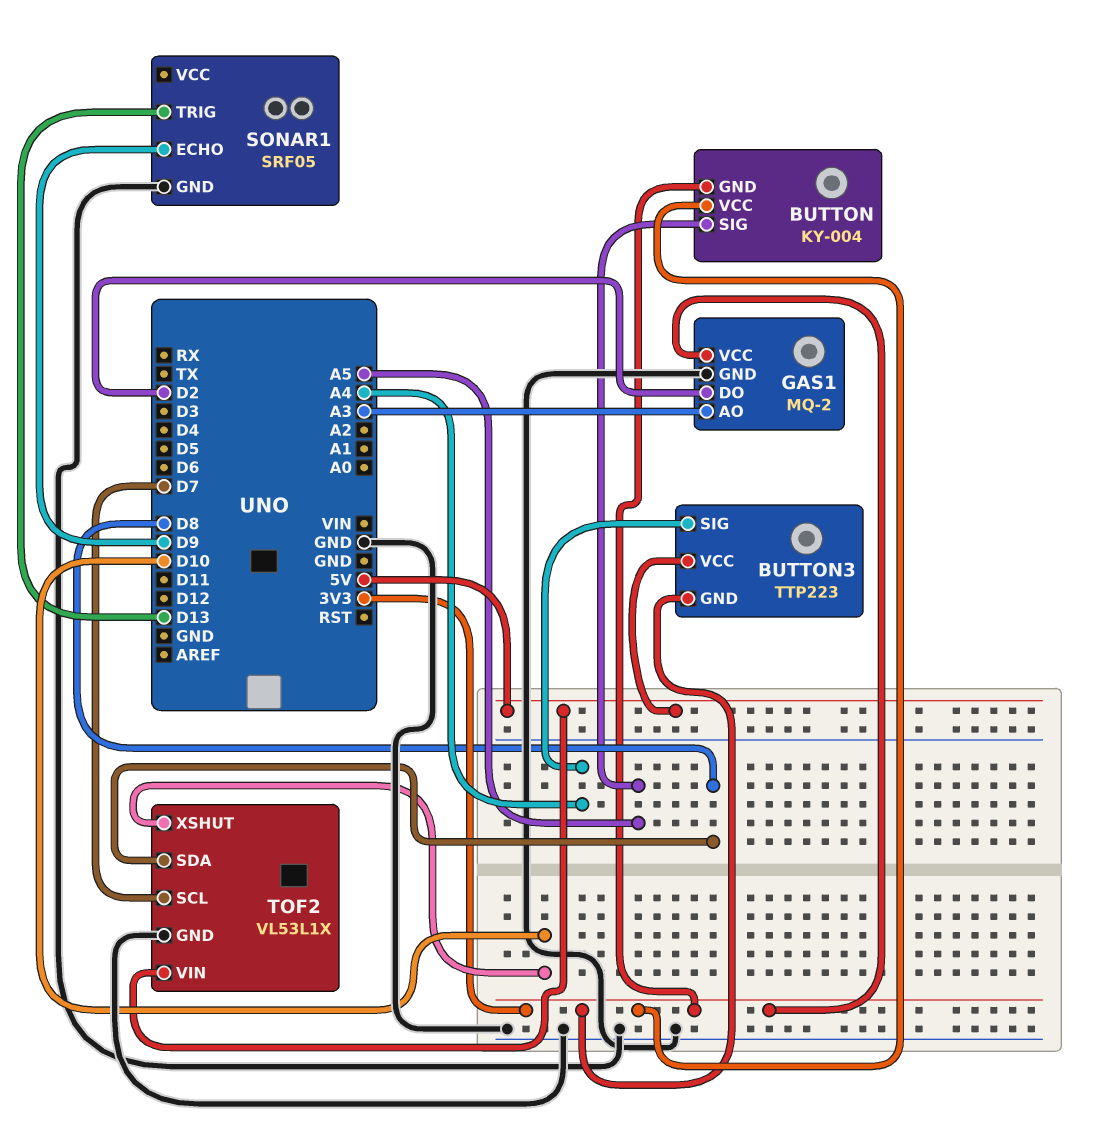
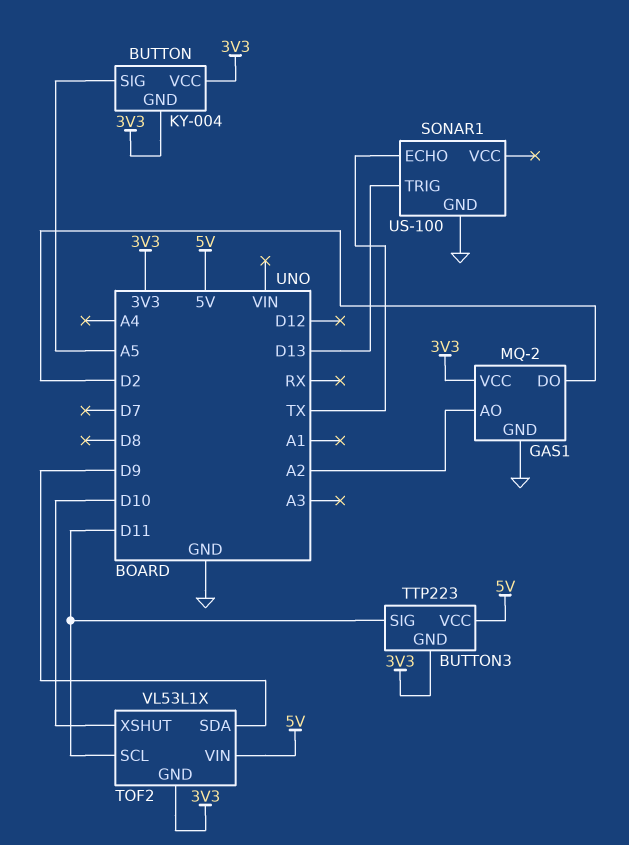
BUTTON3 pin SIG: A4 -> D11
GAS1 pin AO: A3 -> A2
SONAR1: SRF05 -> US-100
SONAR1 pin ECHO: D9 -> TX
TOF2 pin GND: GND -> 3V3
TOF2 pin SCL: D7 -> D11
TOF2 pin SDA: D8 -> D9

